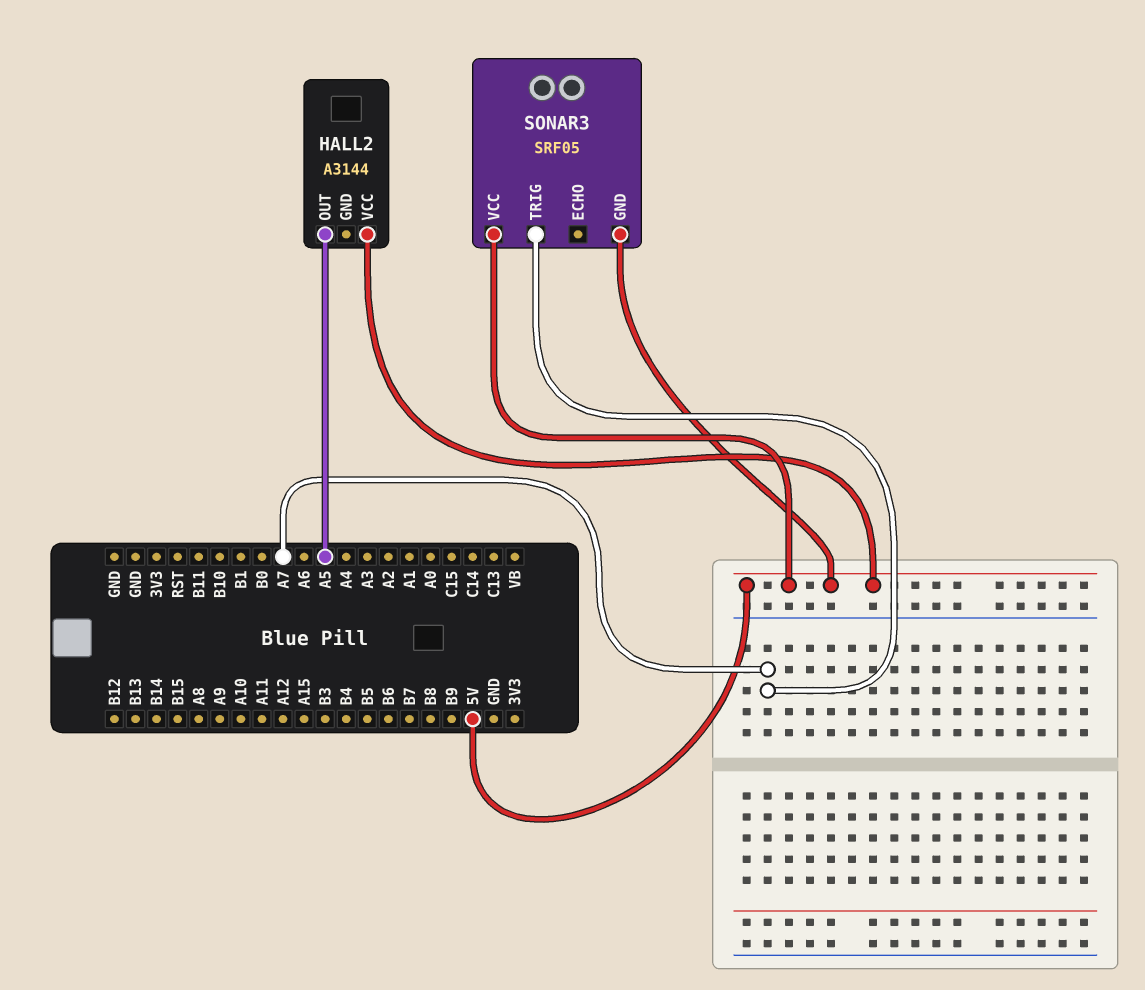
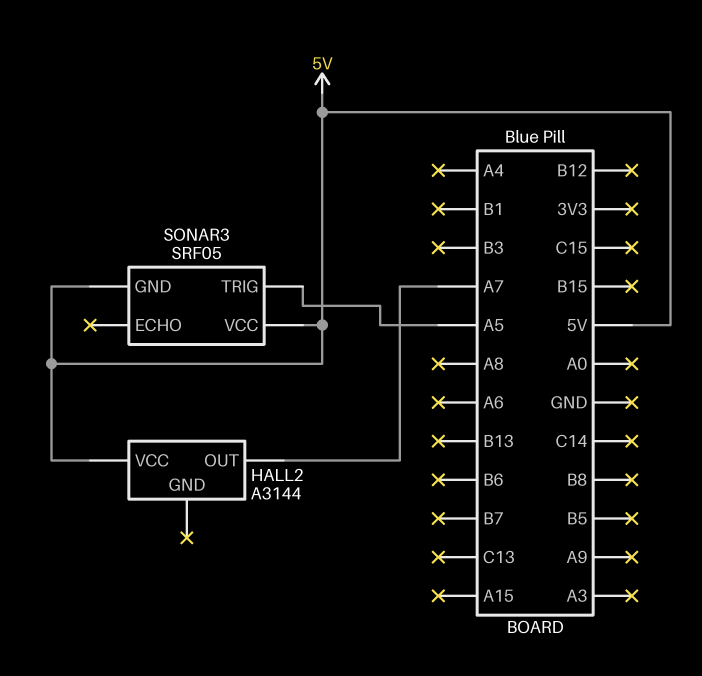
HALL2 pin OUT: A5 -> A7
SONAR3 pin TRIG: A7 -> A5

